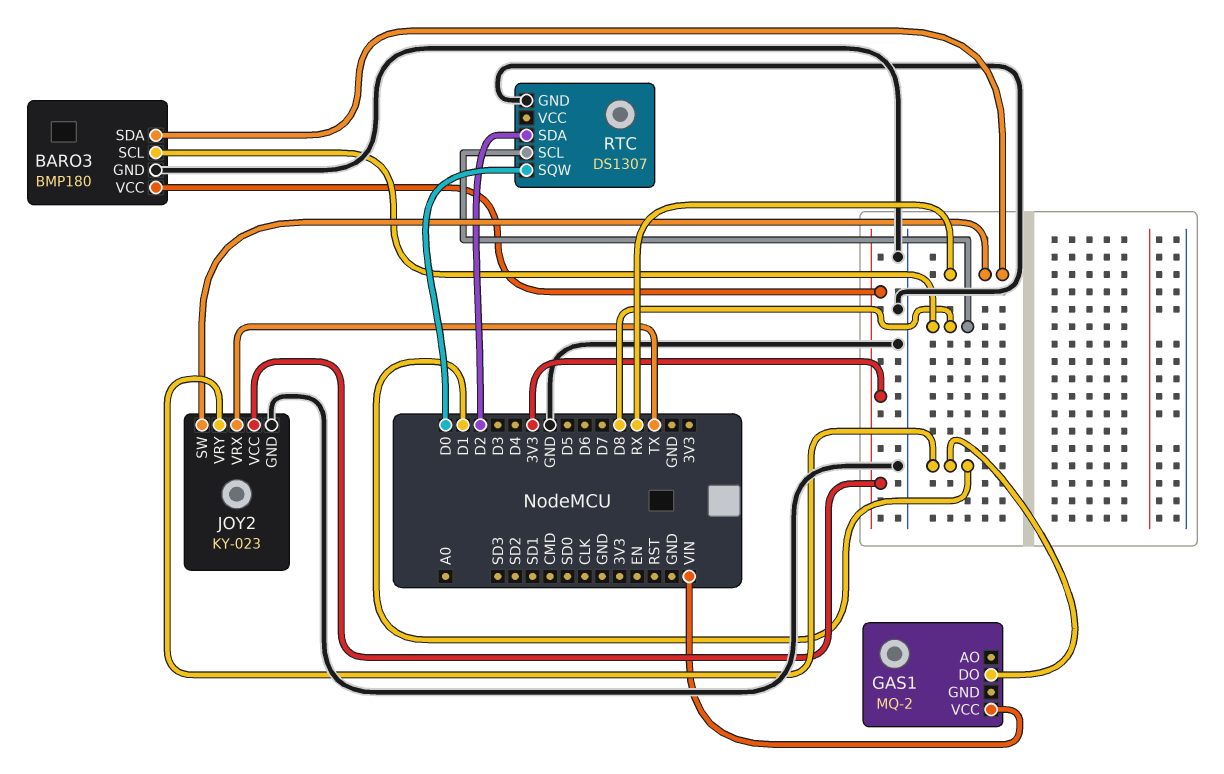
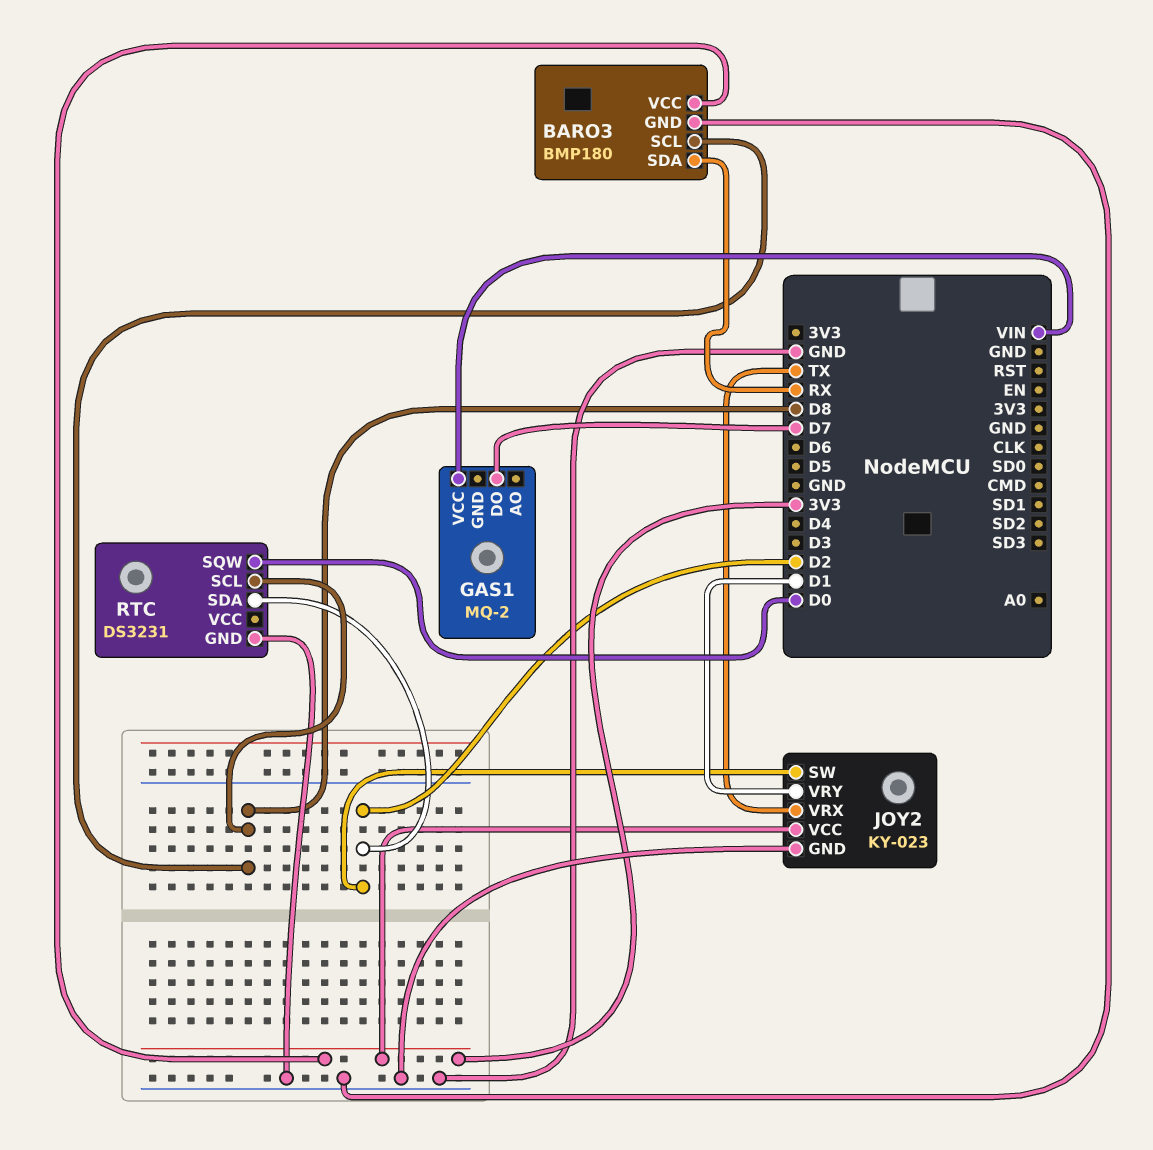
GAS1 pin DO: D1 -> D7
JOY2 pin SW: RX -> D2
RTC: DS1307 -> DS3231

